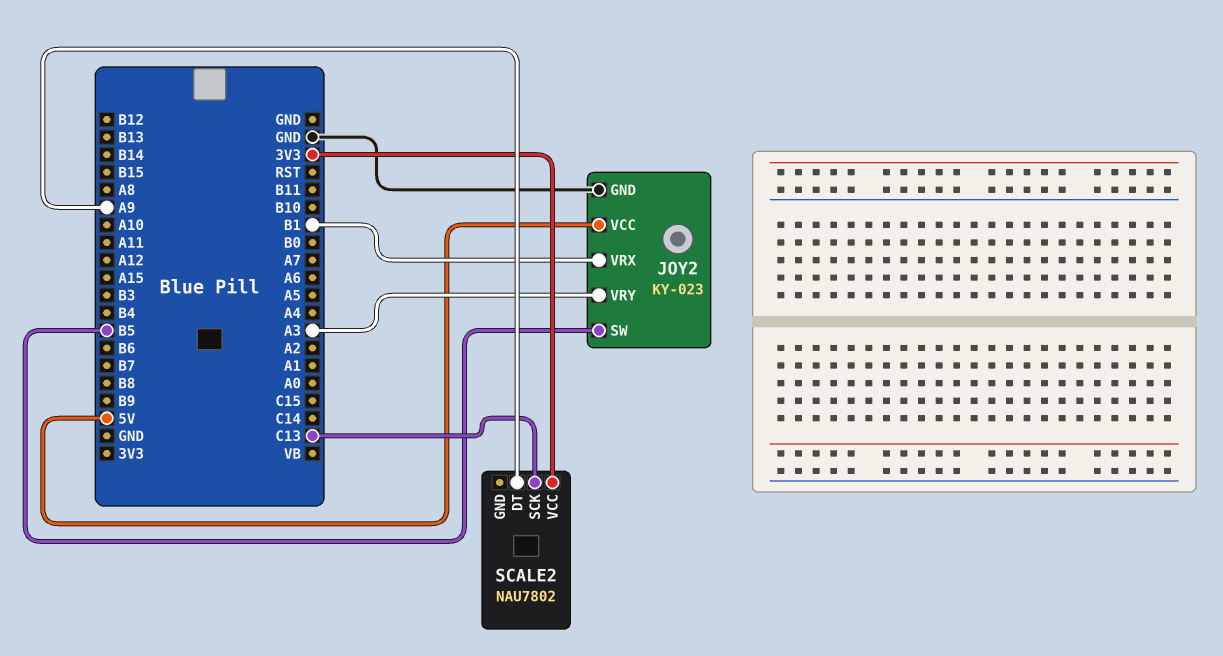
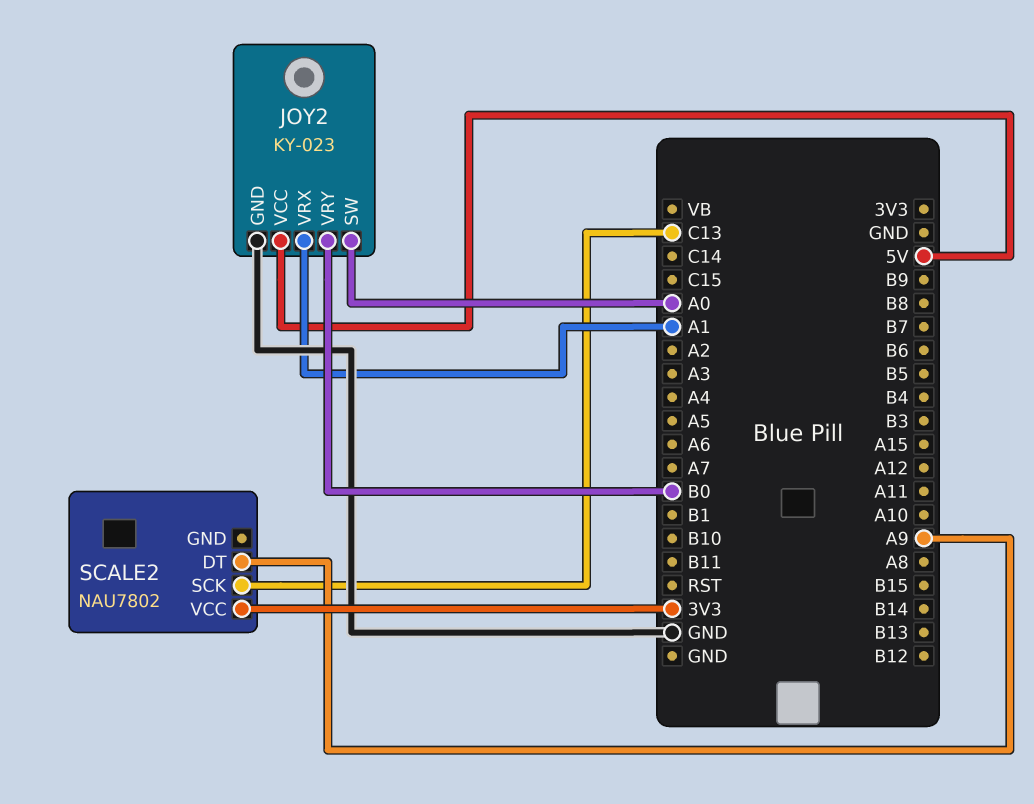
JOY2 pin SW: B5 -> A0
JOY2 pin VRX: B1 -> A1
JOY2 pin VRY: A3 -> B0

